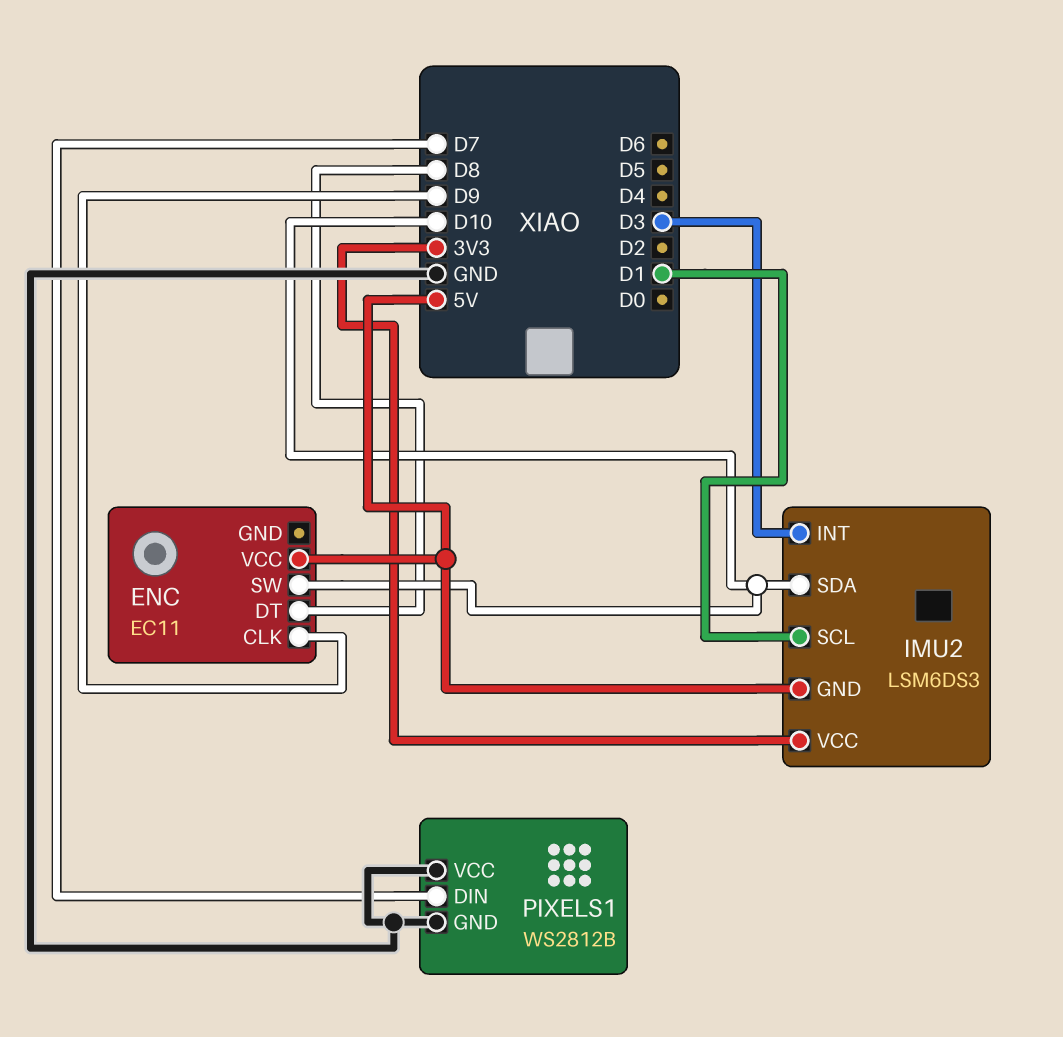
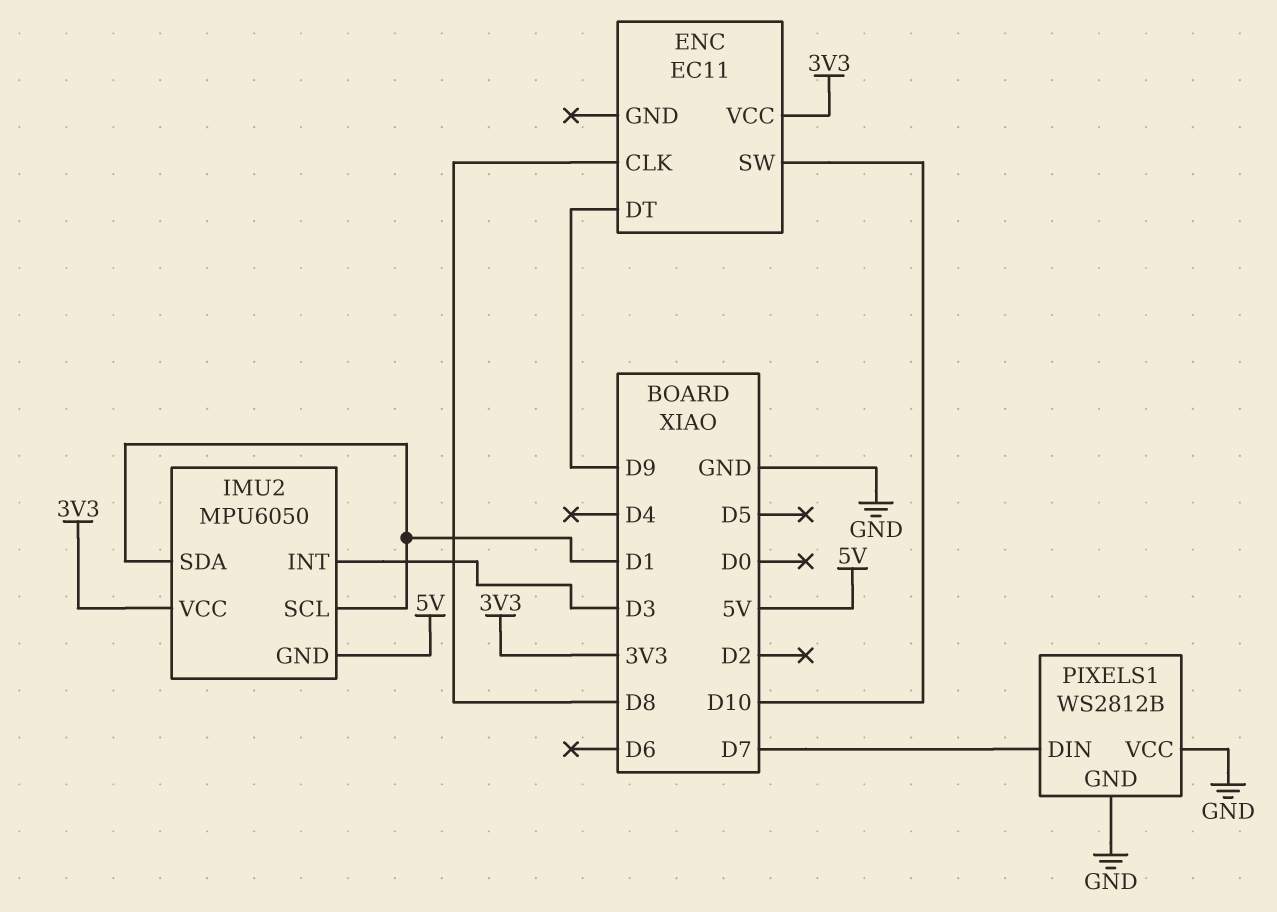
ENC pin CLK: D9 -> D8
ENC pin DT: D8 -> D9
ENC pin VCC: 5V -> 3V3
IMU2: LSM6DS3 -> MPU6050
IMU2 pin SDA: D10 -> D1

